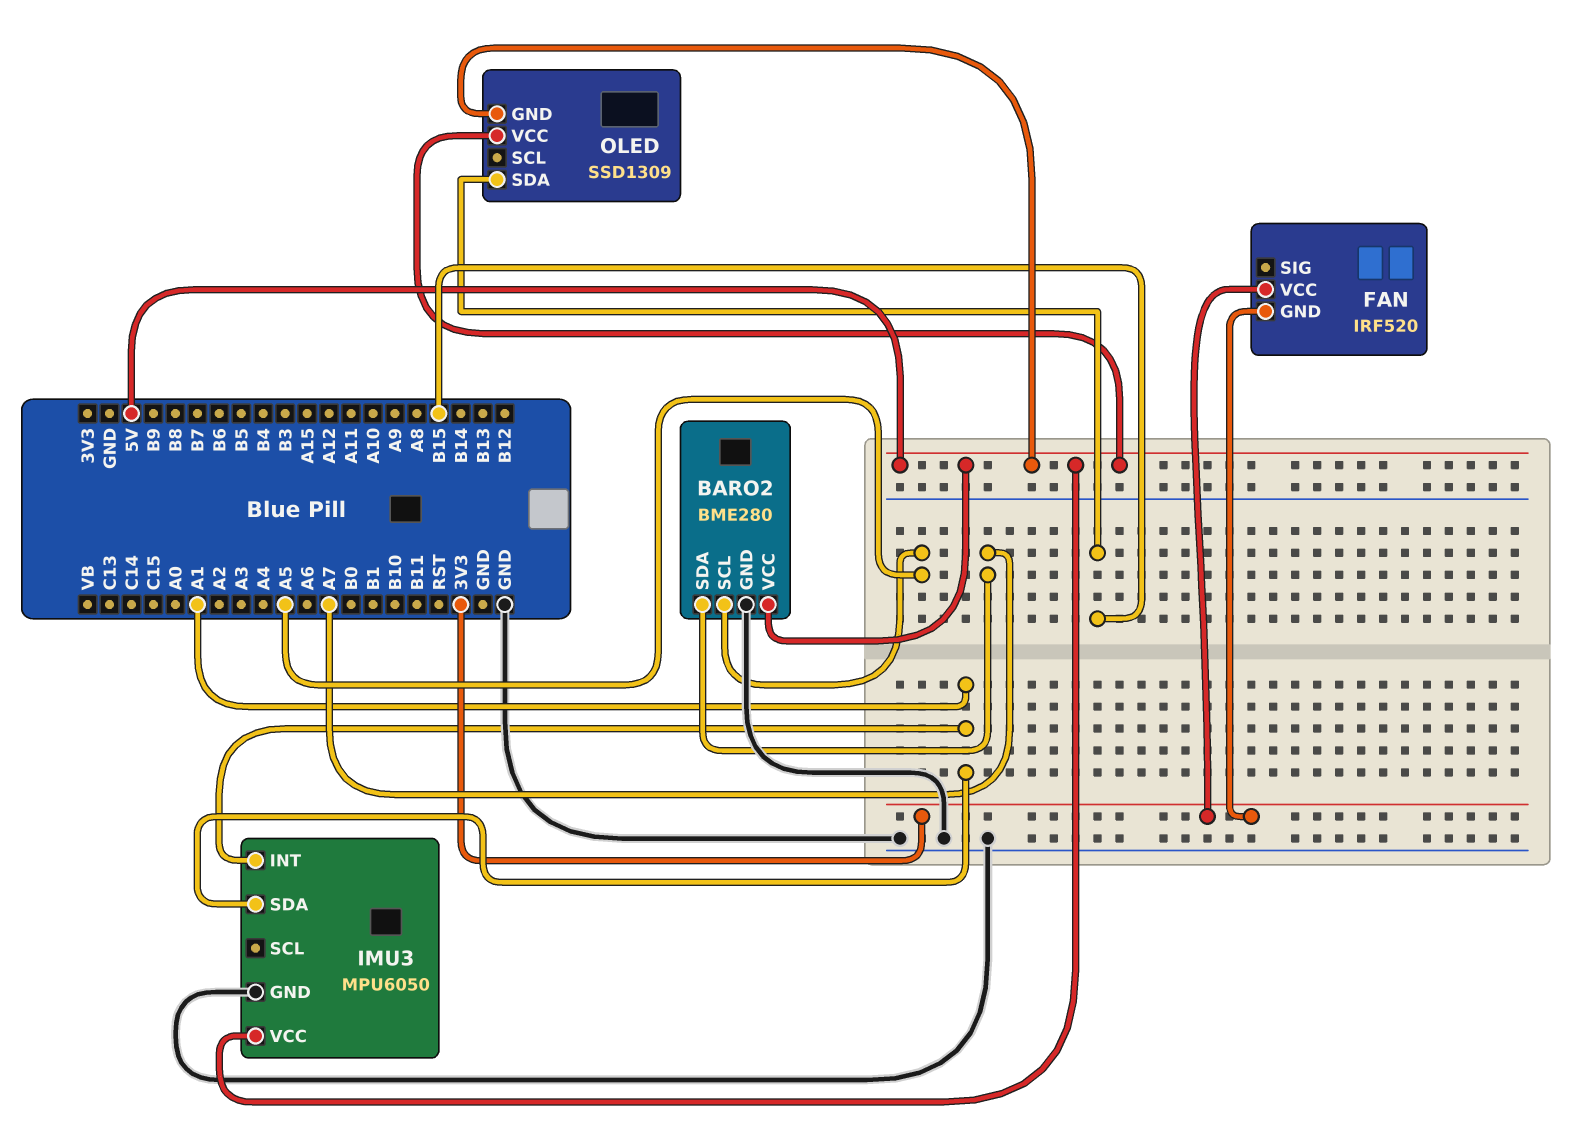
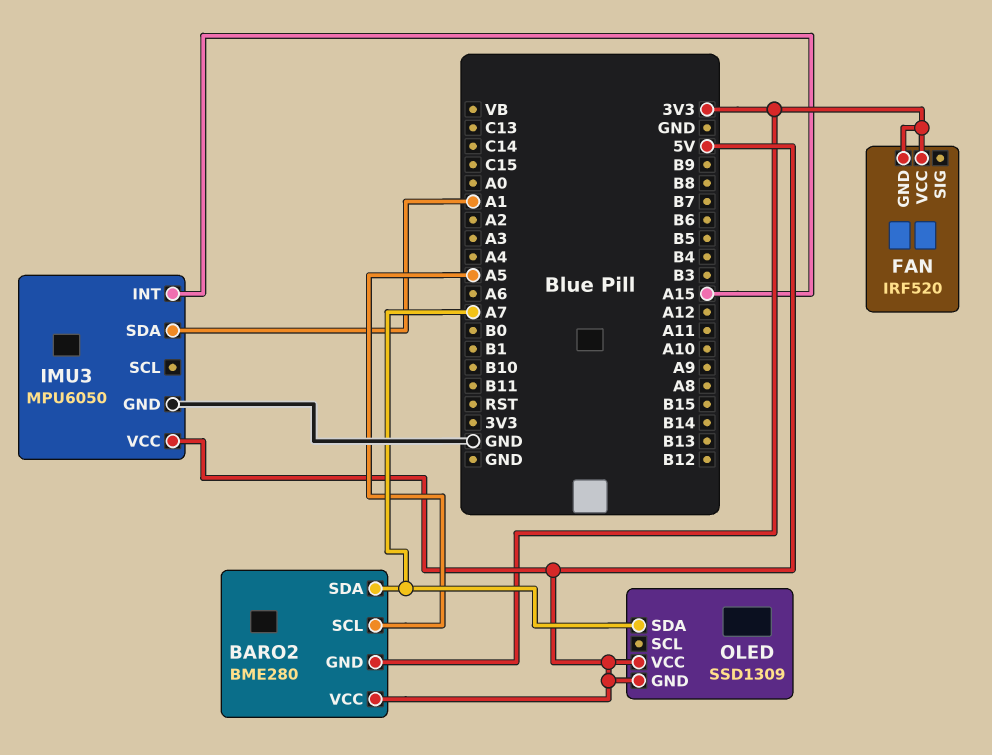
BARO2 pin GND: GND -> 3V3
IMU3 pin INT: A1 -> A15
OLED pin SDA: B15 -> A7

